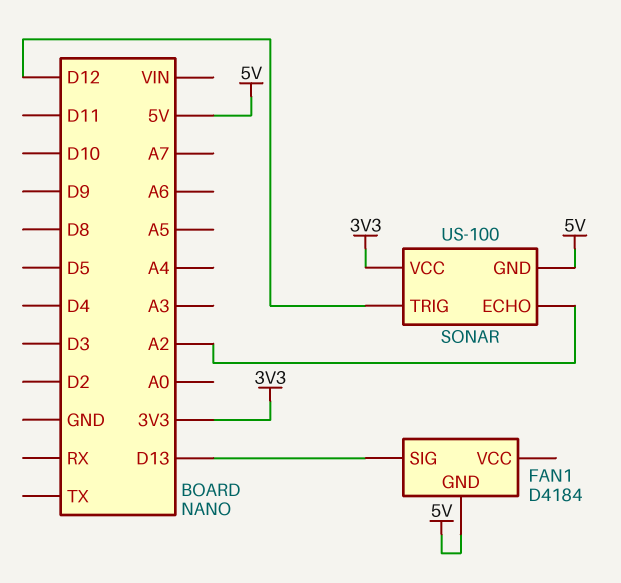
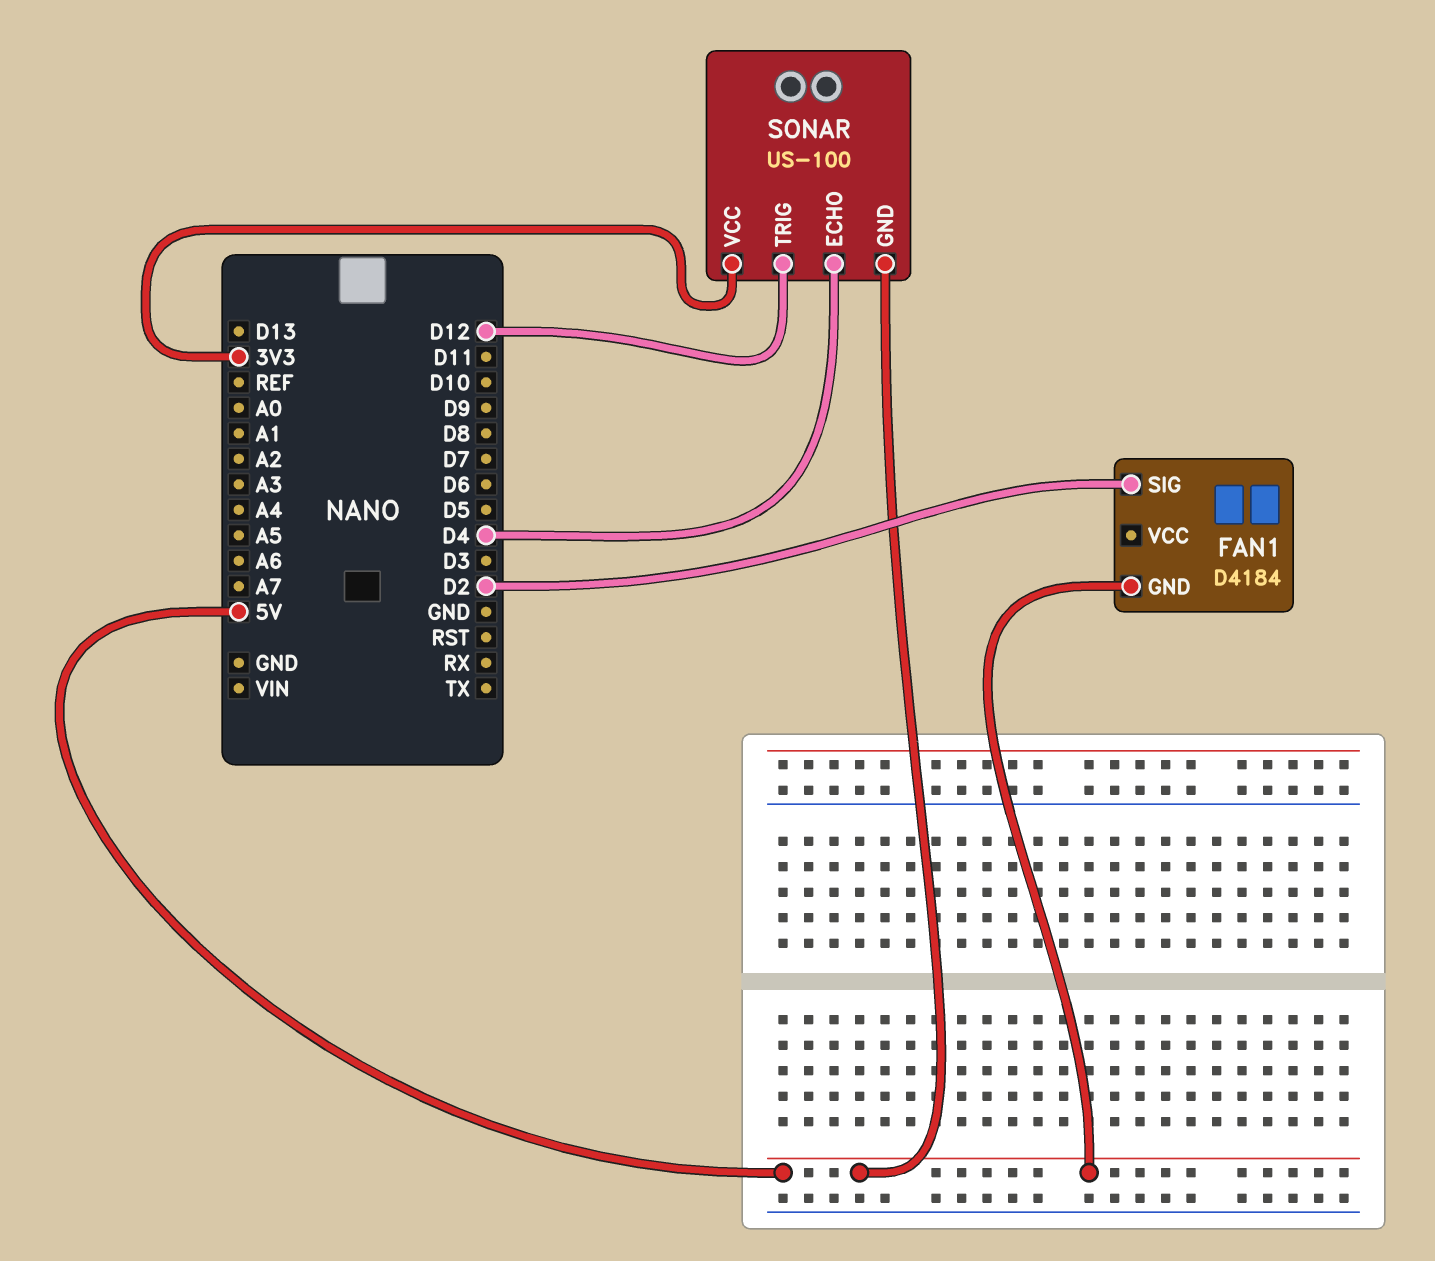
FAN1 pin SIG: D13 -> D2
SONAR pin ECHO: A2 -> D4

